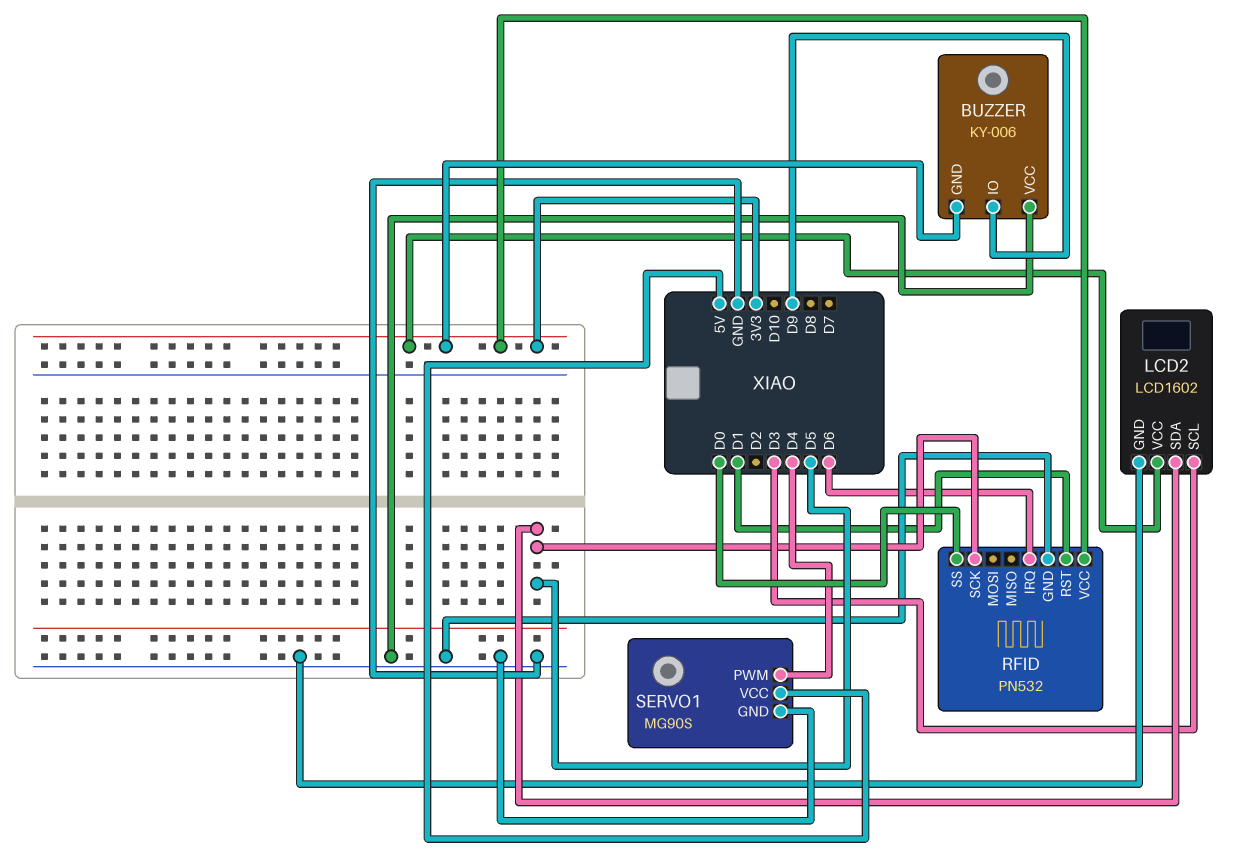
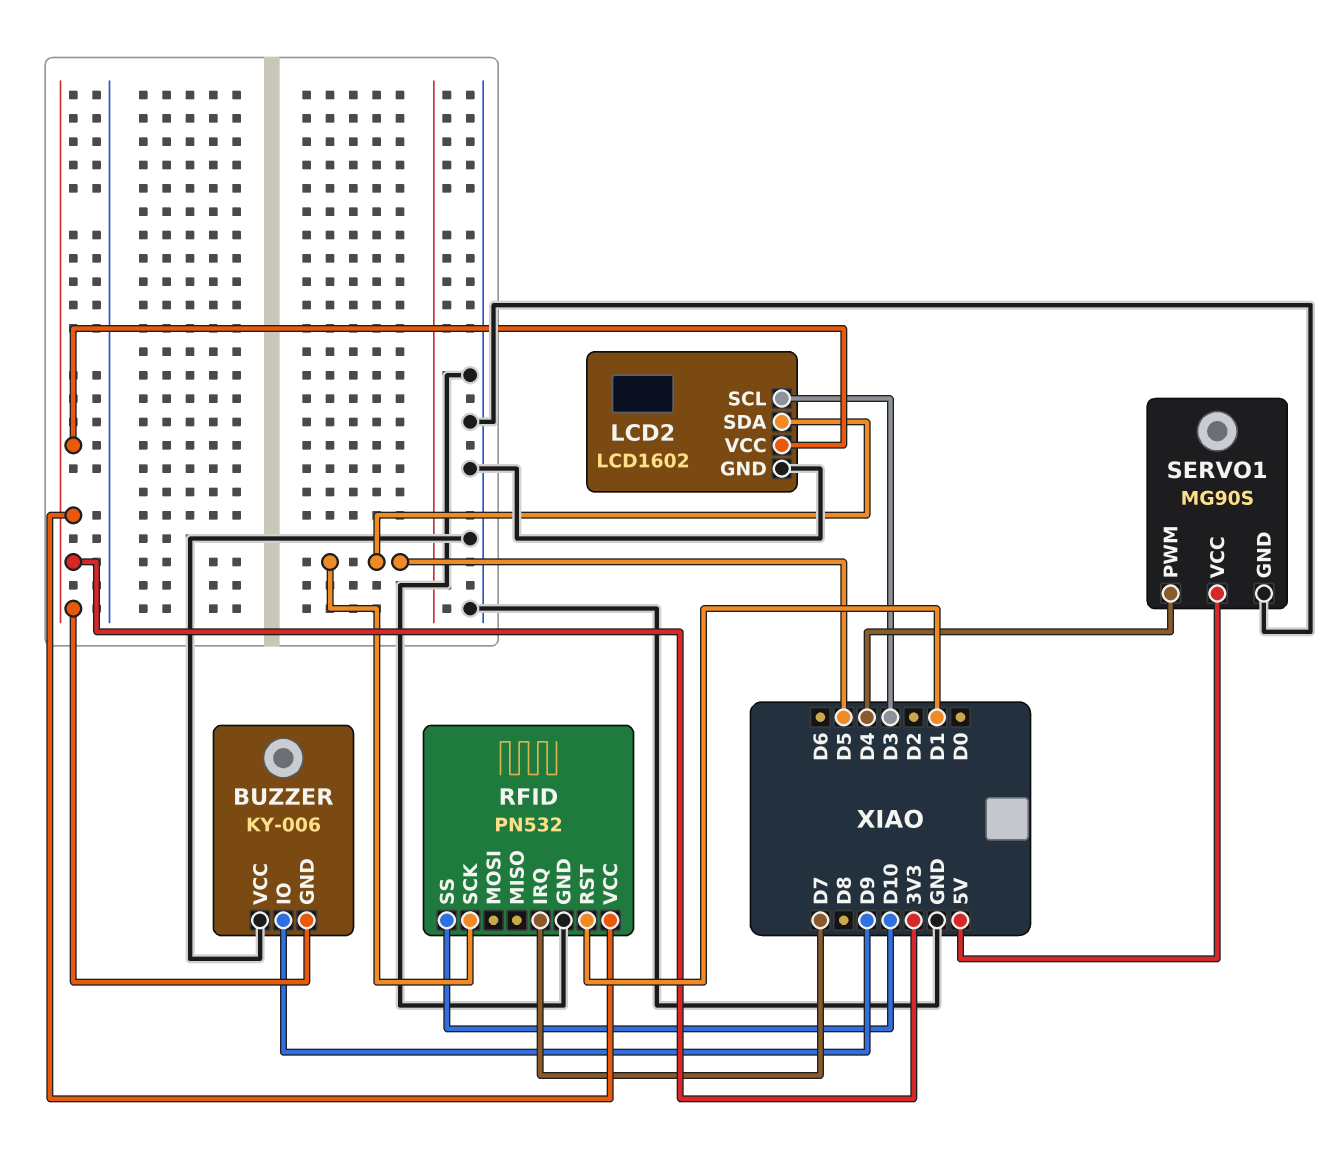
RFID pin IRQ: D6 -> D7
RFID pin SS: D0 -> D10

